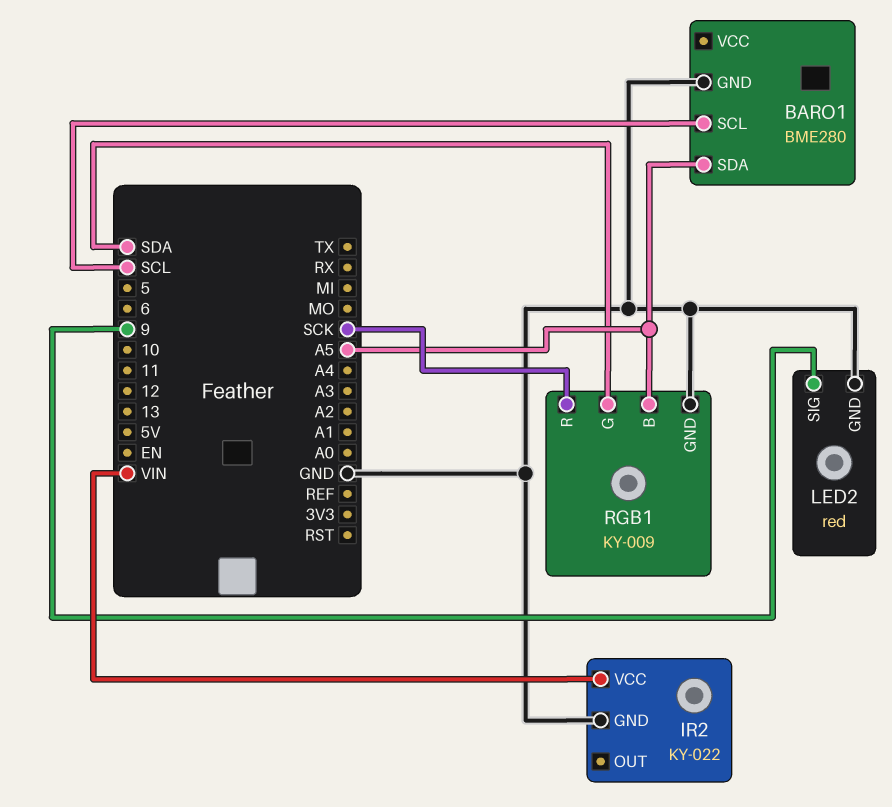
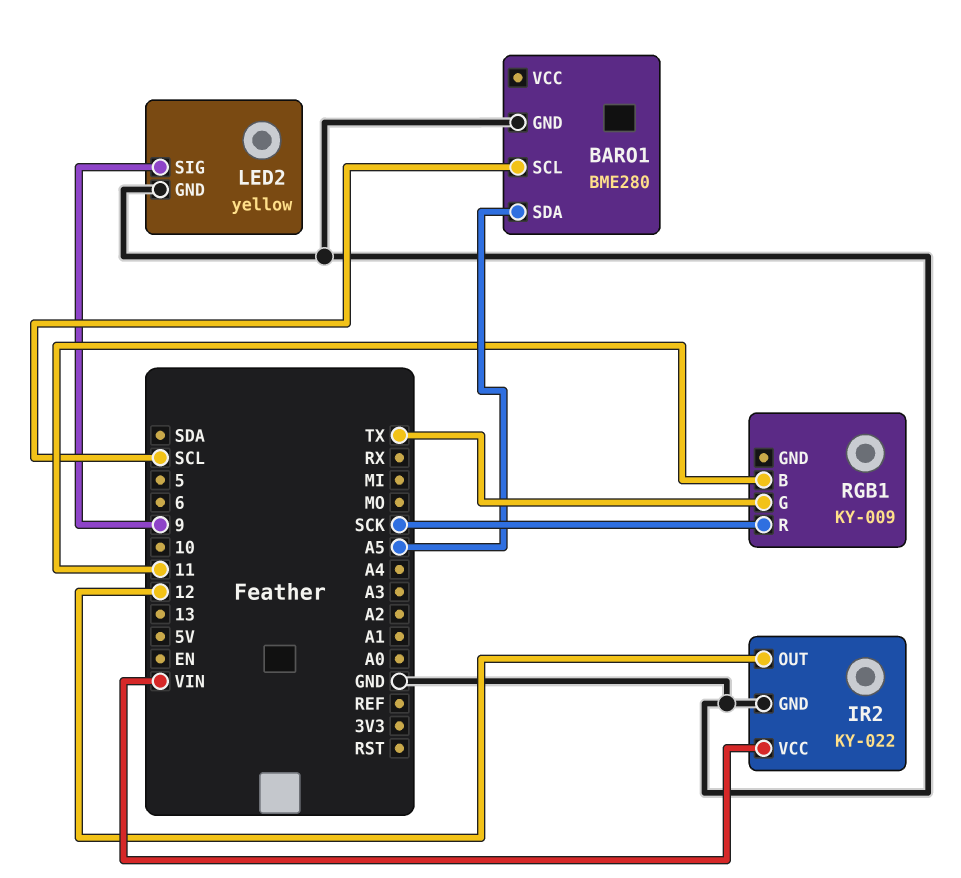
IR2 pin OUT: none -> 12
LED2: red -> yellow
RGB1 pin B: A5 -> 11
RGB1 pin G: SDA -> TX
RGB1 pin GND: GND -> none

